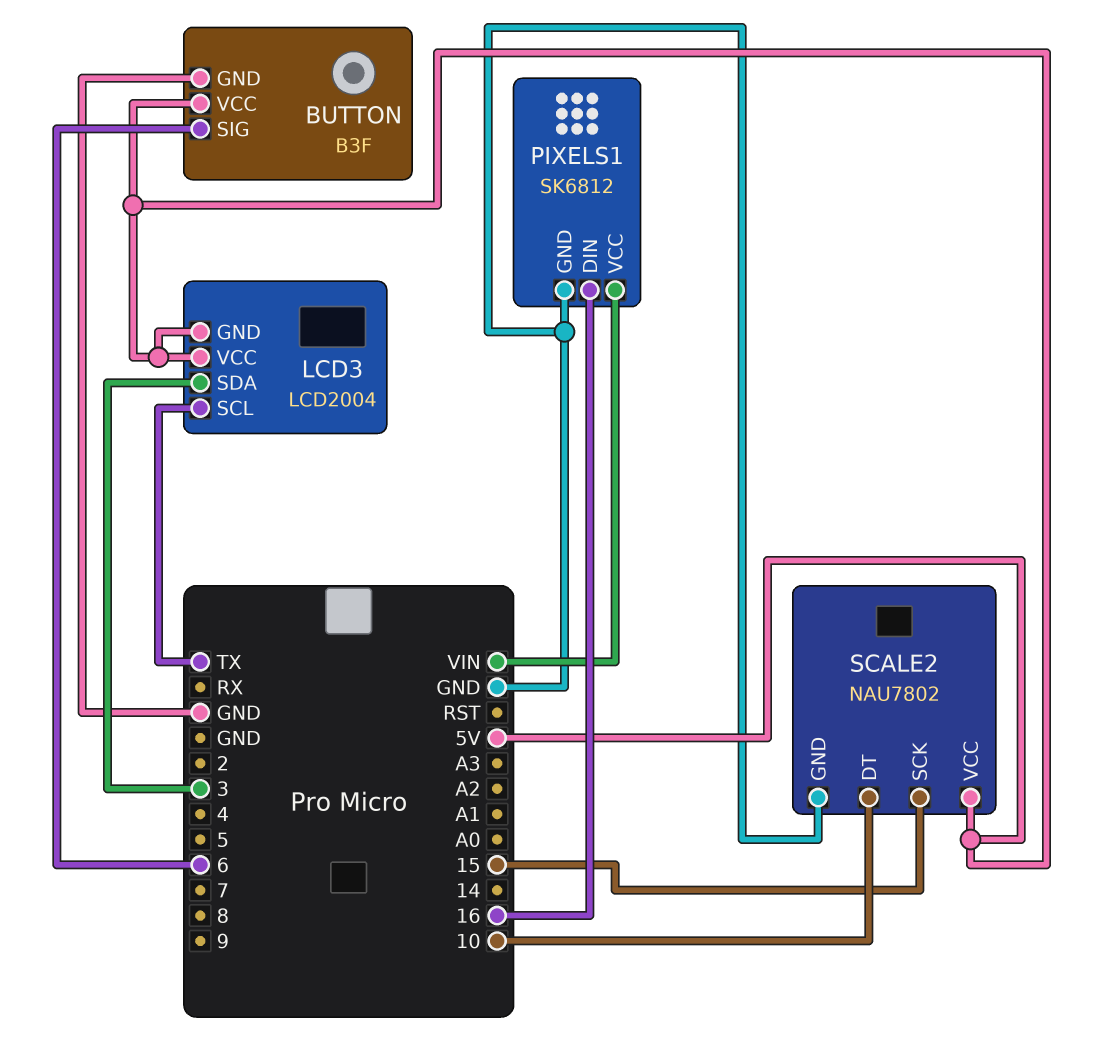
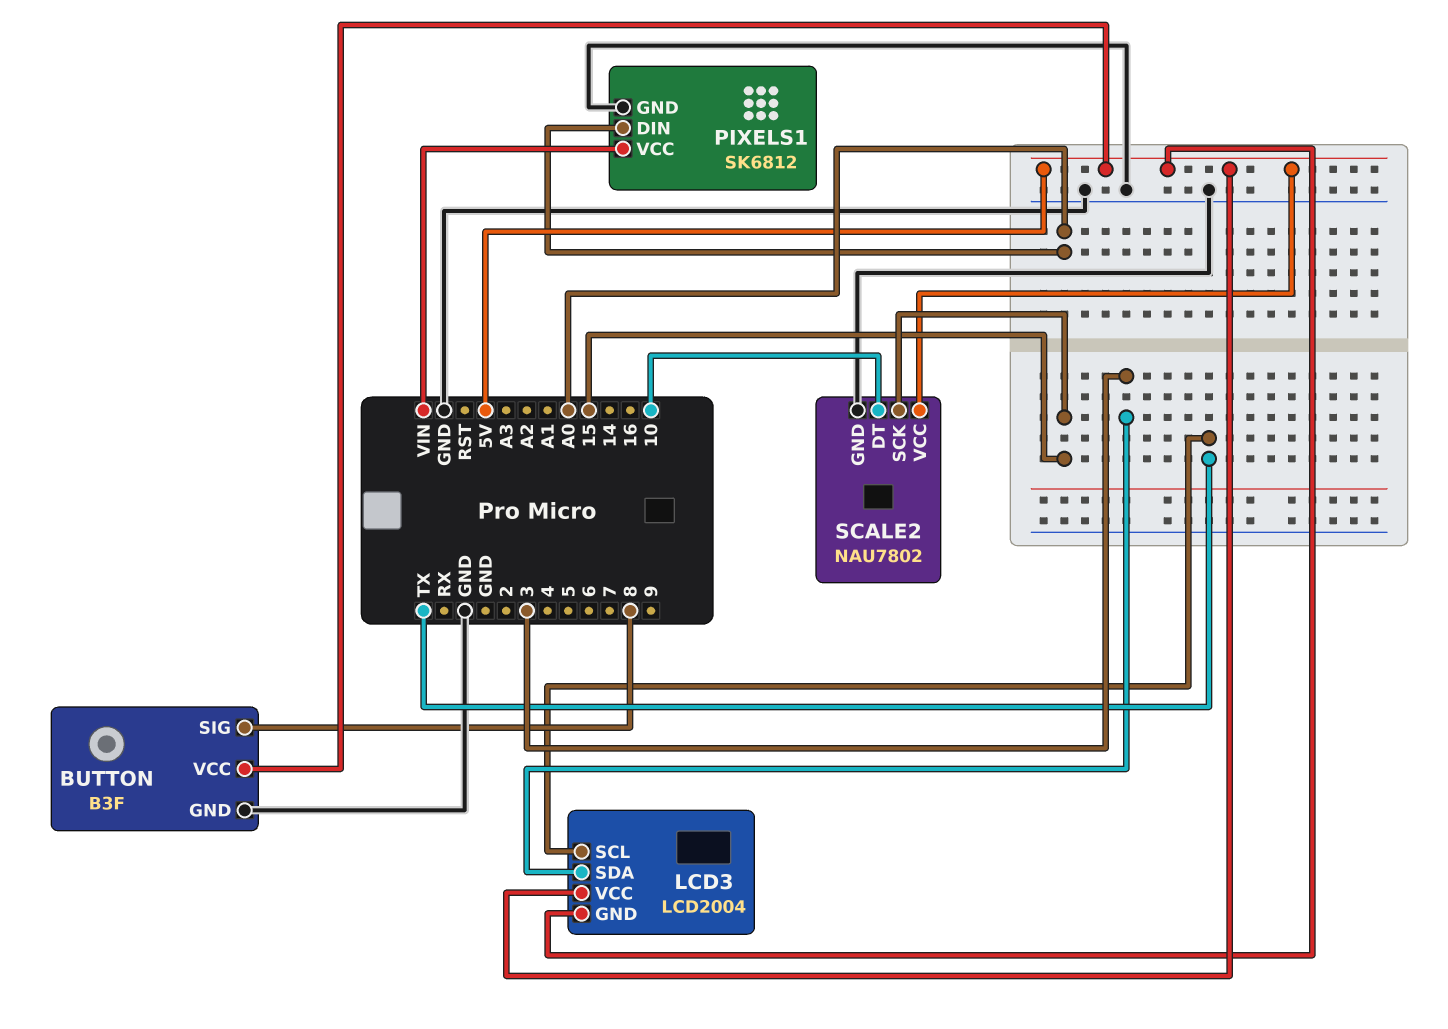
BUTTON pin SIG: 6 -> 8
PIXELS1 pin DIN: 16 -> A0

